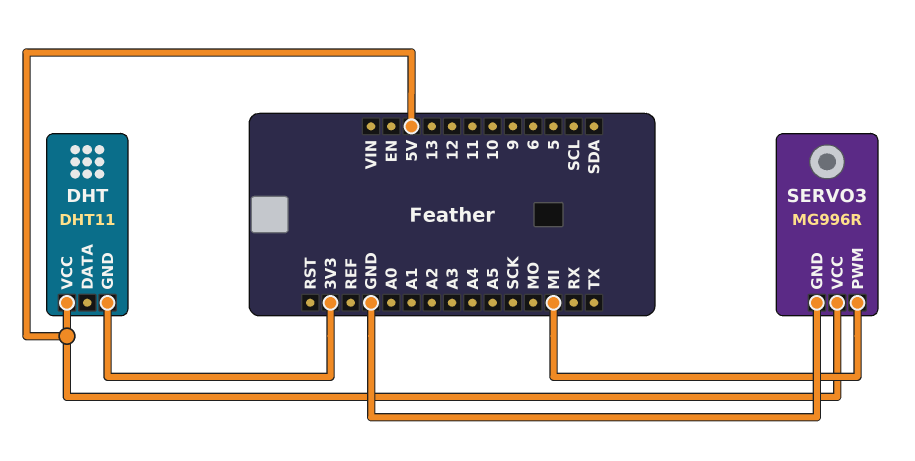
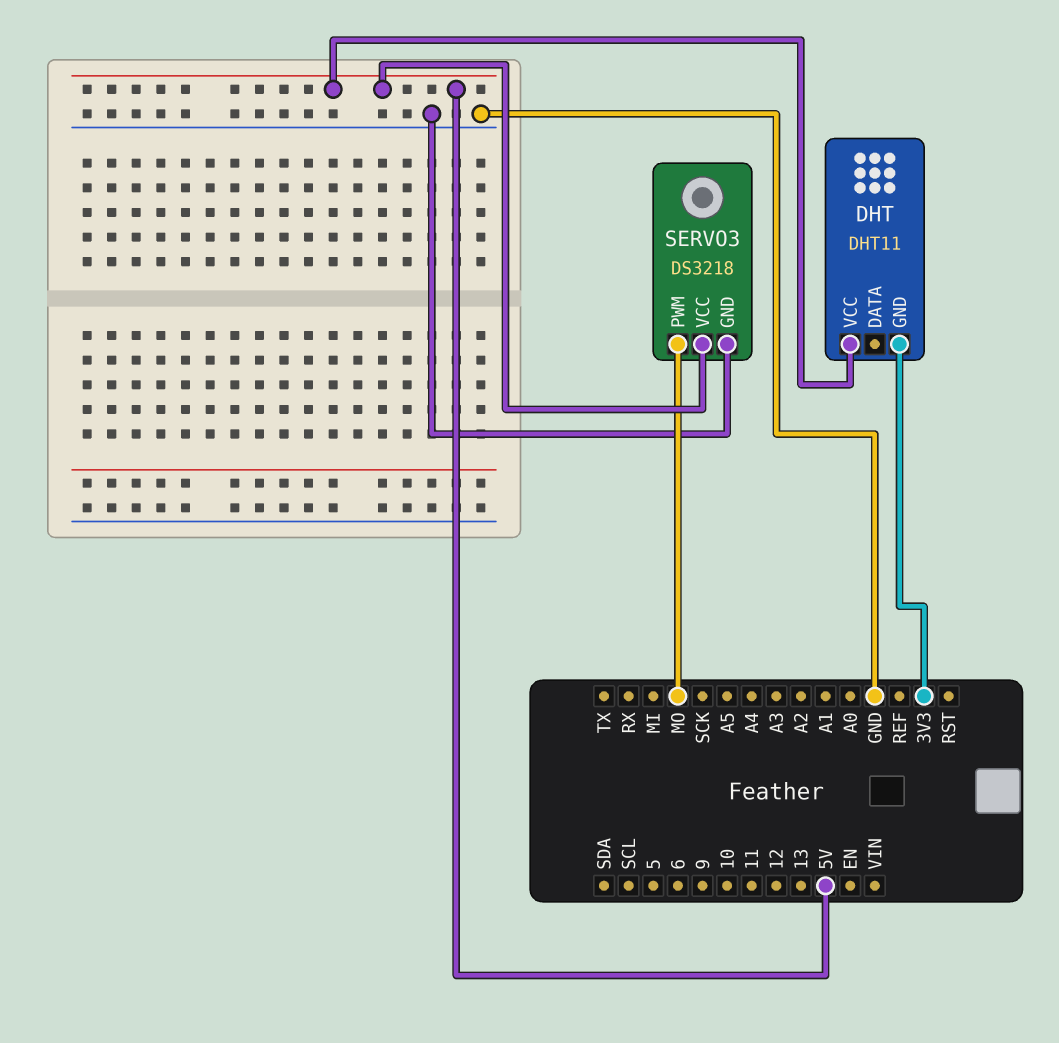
SERVO3: MG996R -> DS3218
SERVO3 pin PWM: MI -> MO

